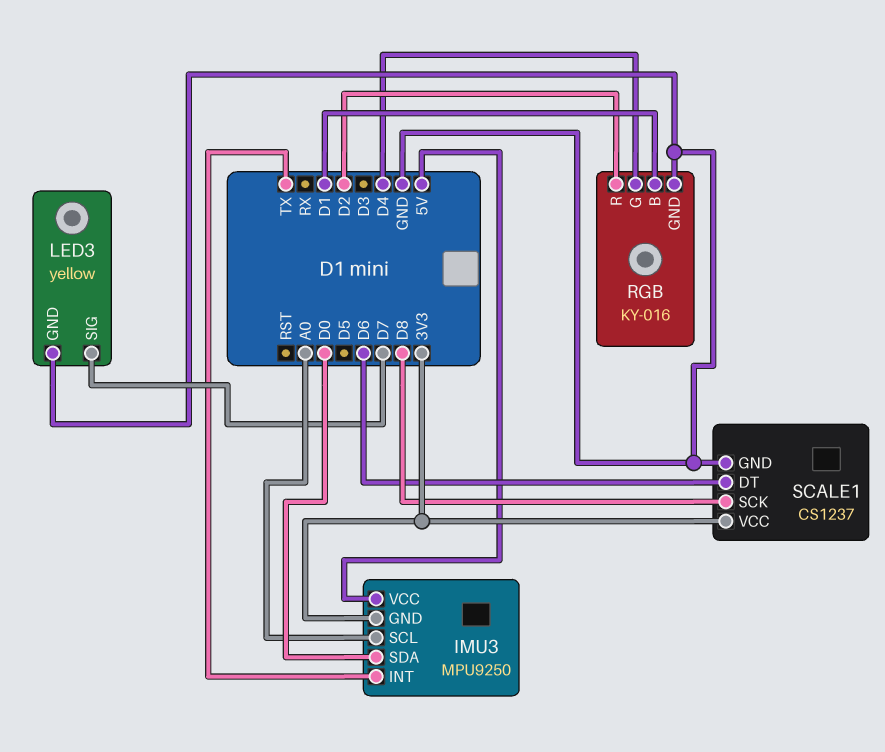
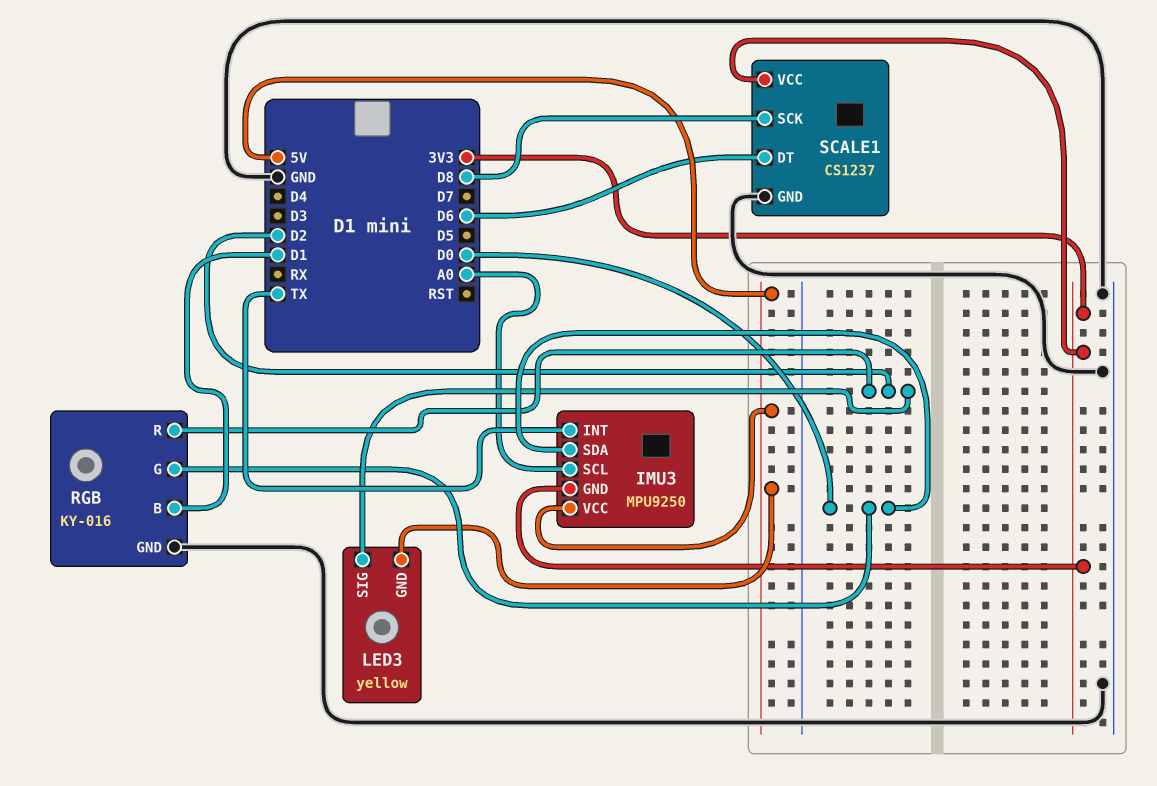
LED3 pin GND: GND -> 5V
LED3 pin SIG: D7 -> D2
RGB pin G: D4 -> D0

